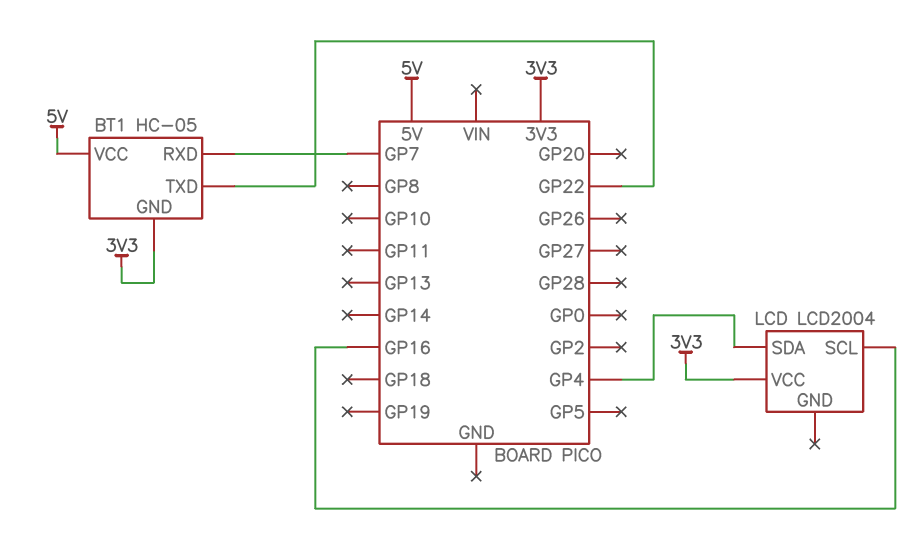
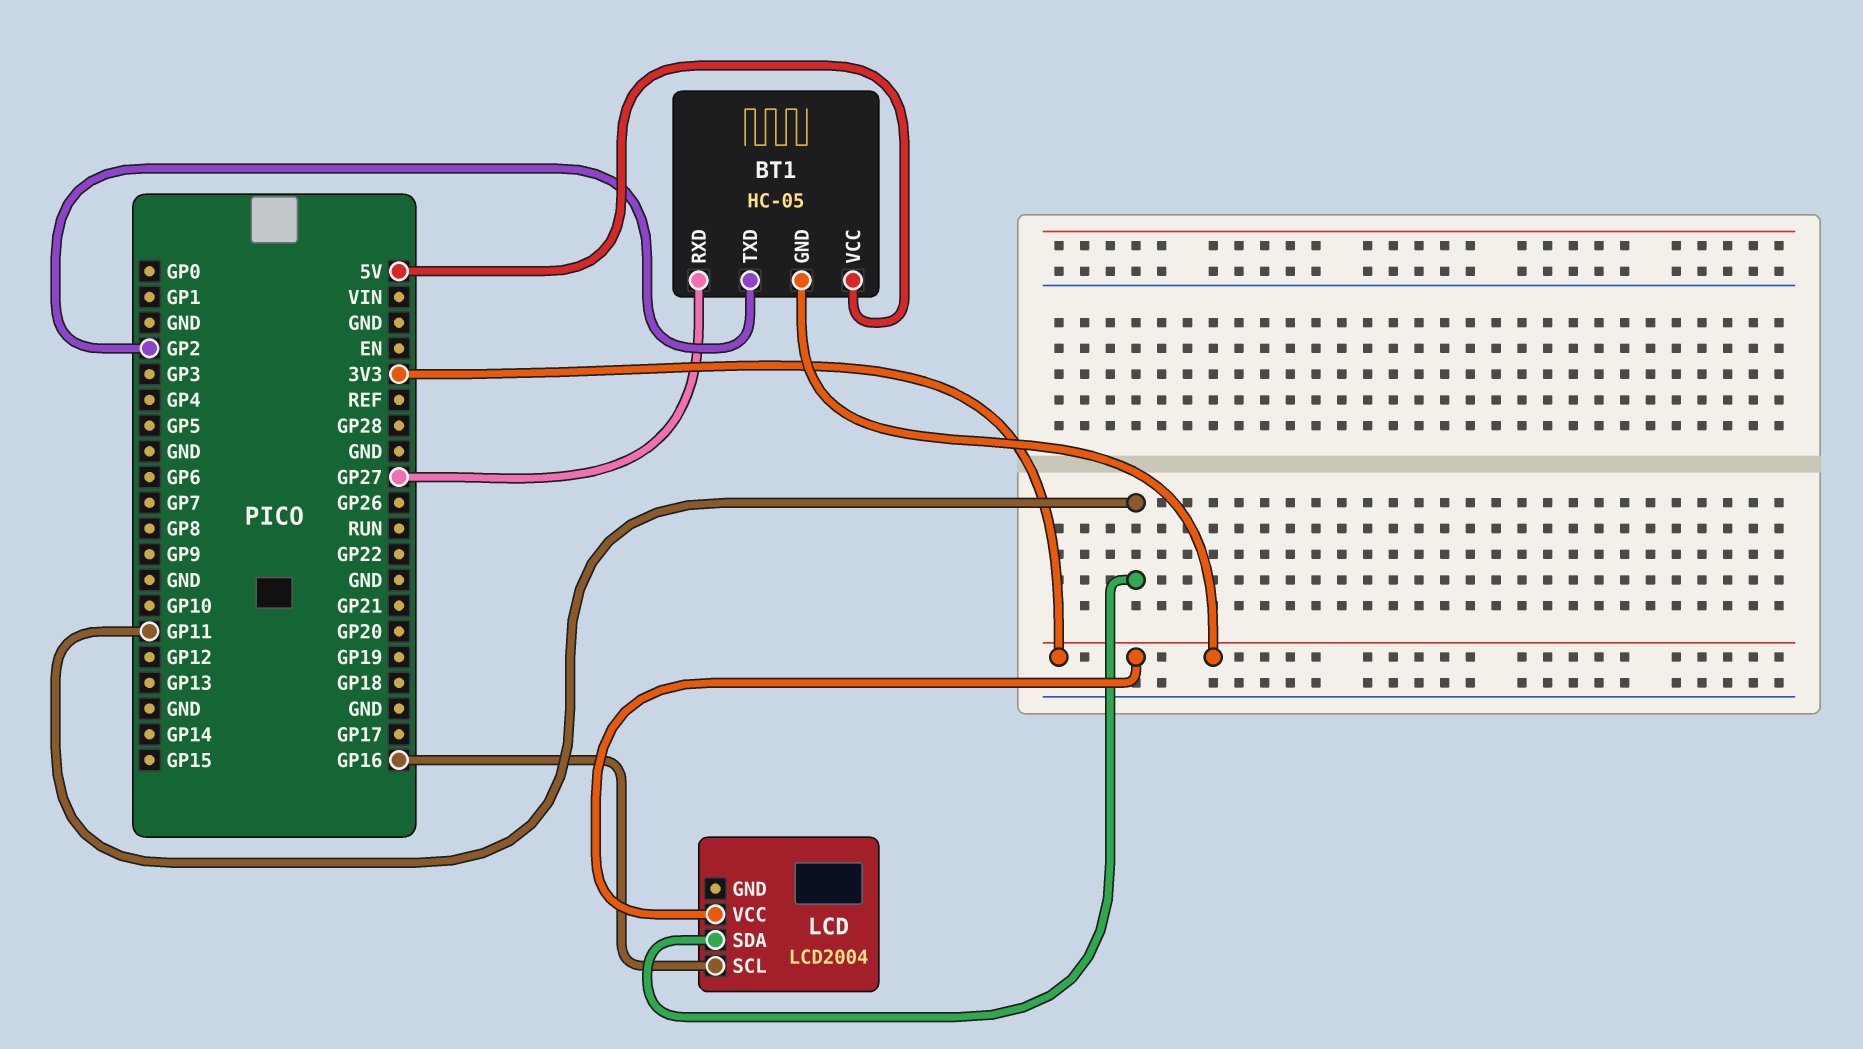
BT1 pin RXD: GP7 -> GP27
BT1 pin TXD: GP22 -> GP2
LCD pin SDA: GP4 -> GP11

